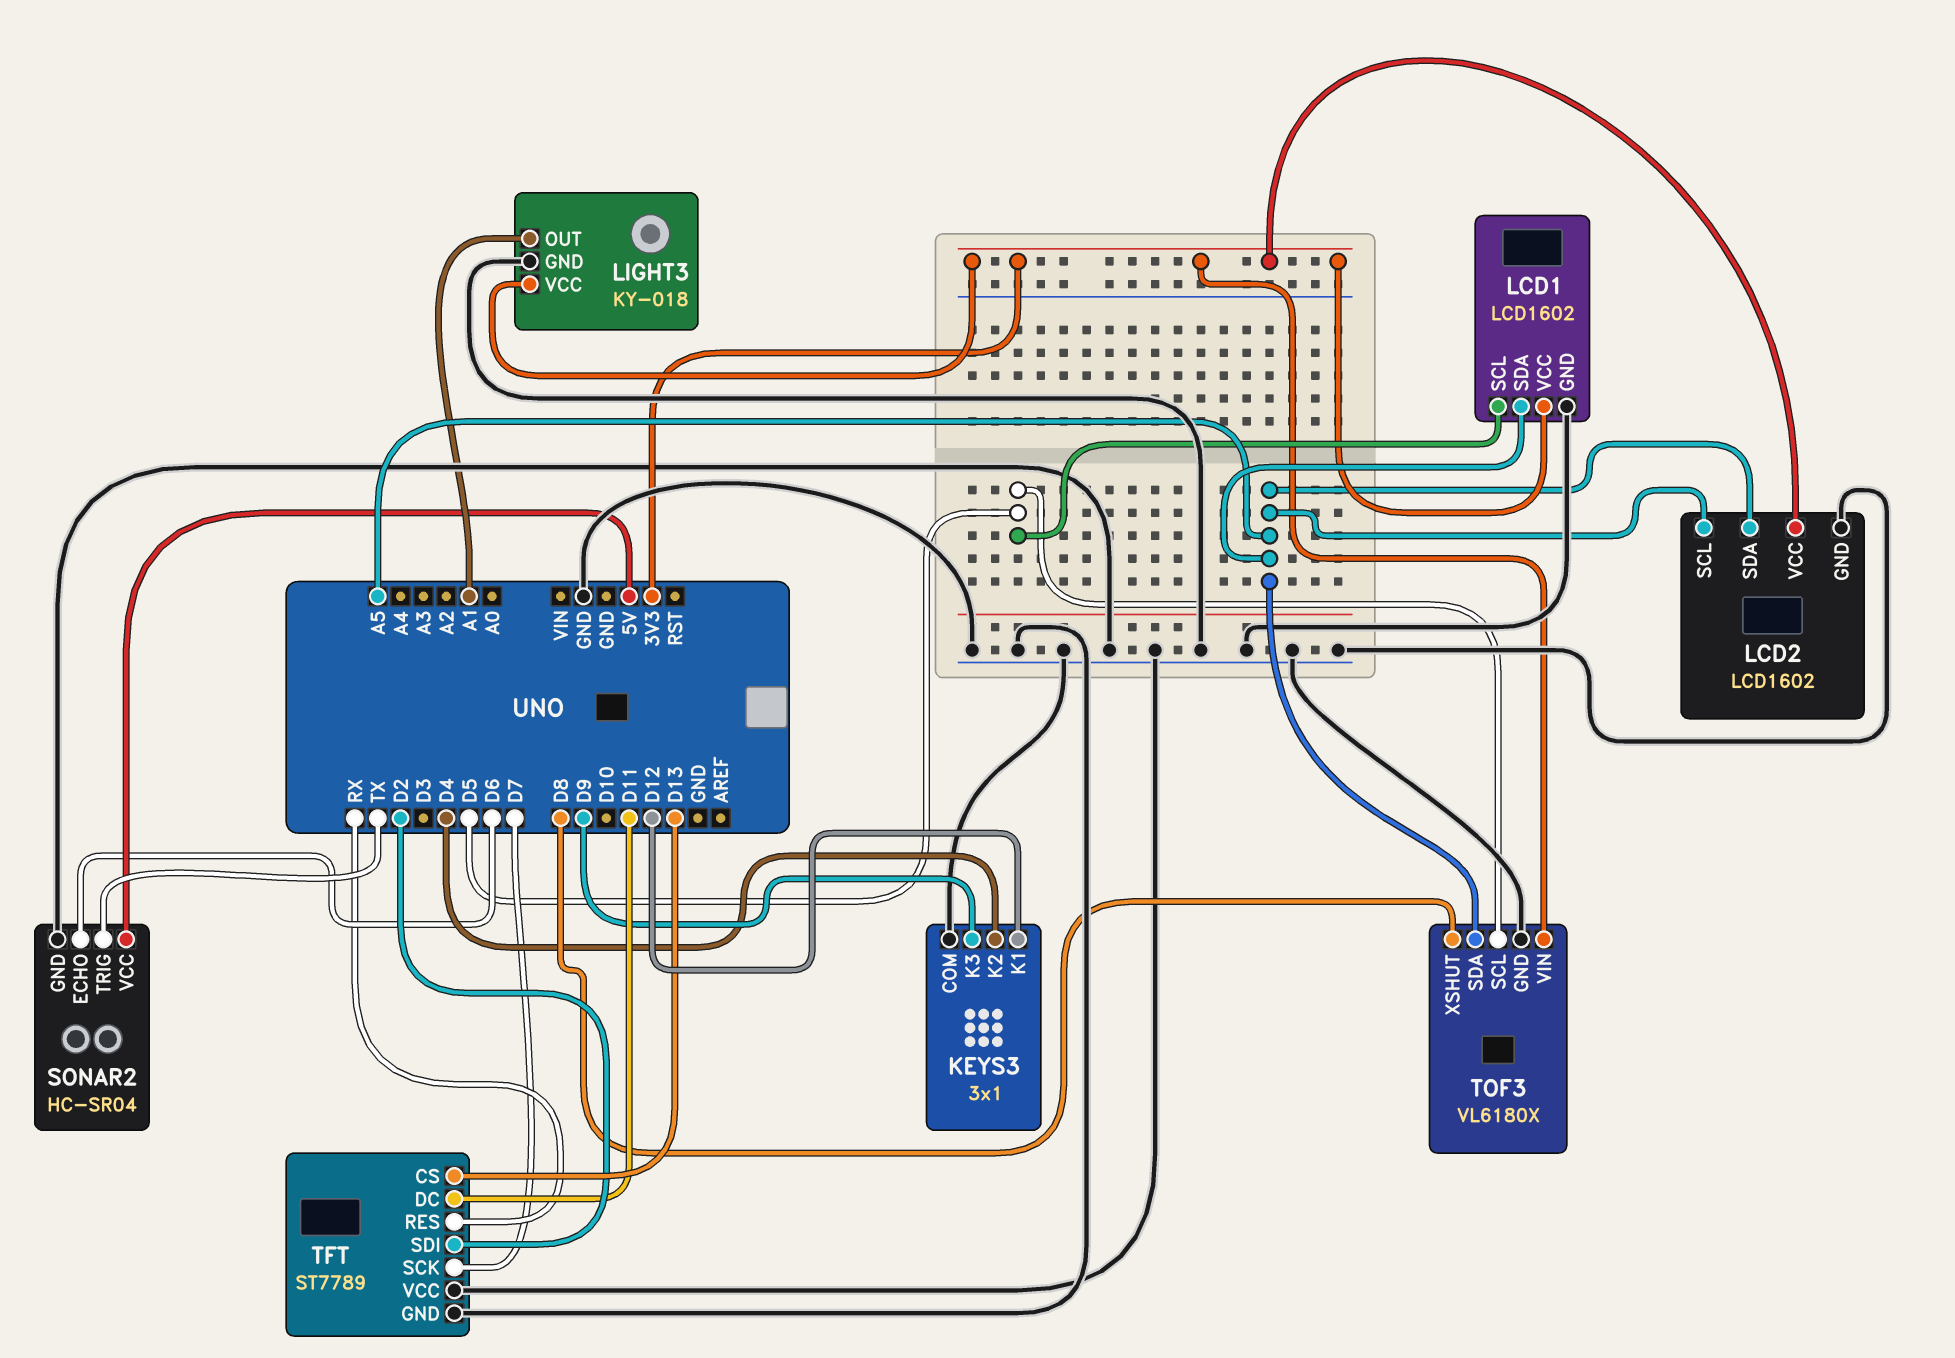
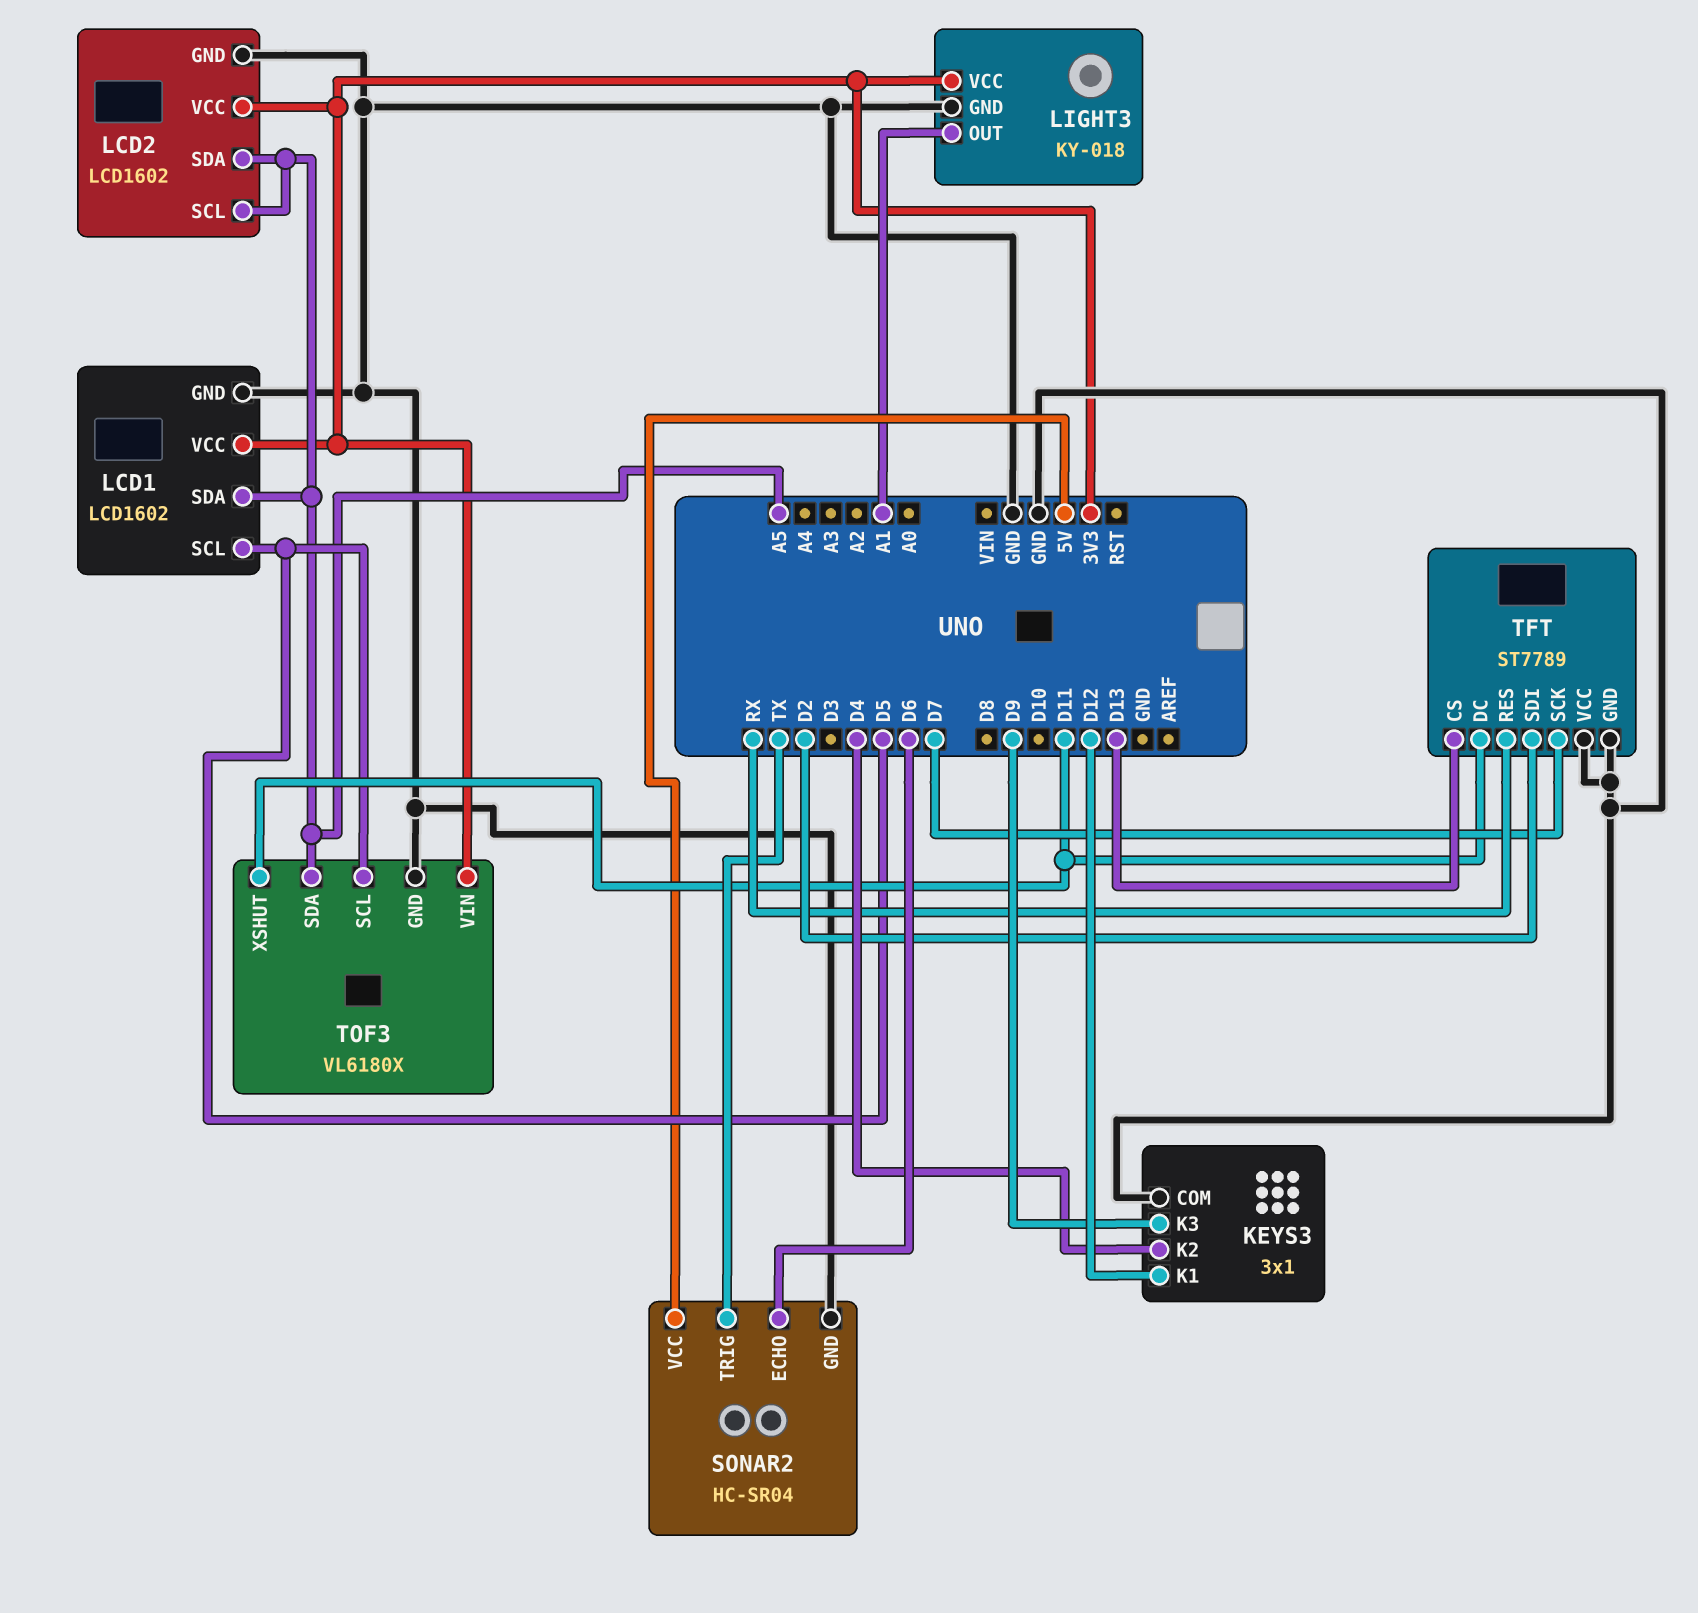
TOF3 pin XSHUT: D8 -> D11

